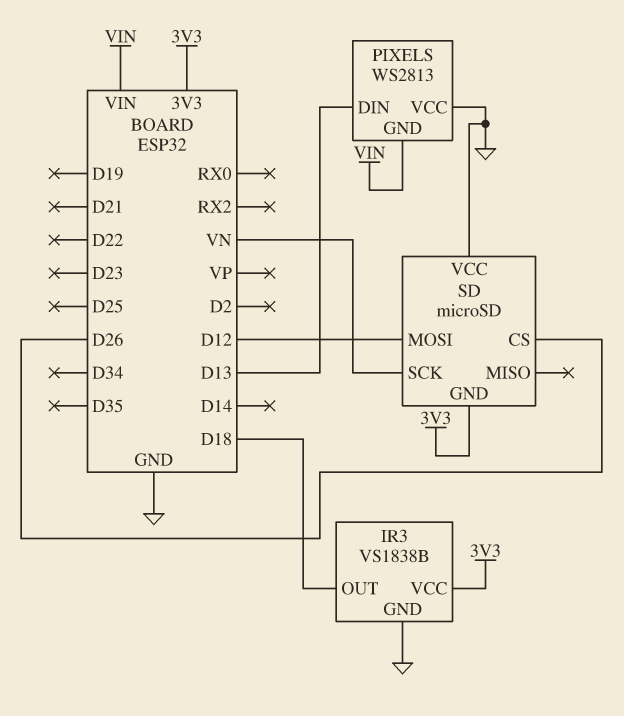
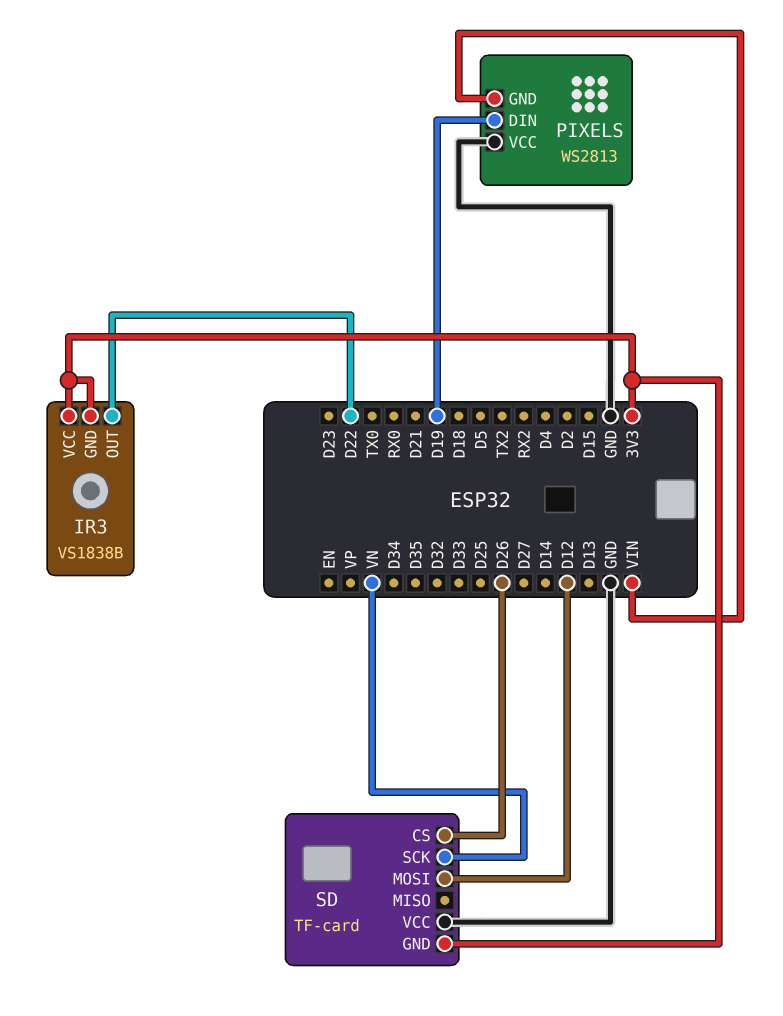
IR3 pin GND: GND -> 3V3
IR3 pin OUT: D18 -> D22
PIXELS pin DIN: D13 -> D19
SD: microSD -> TF-card

